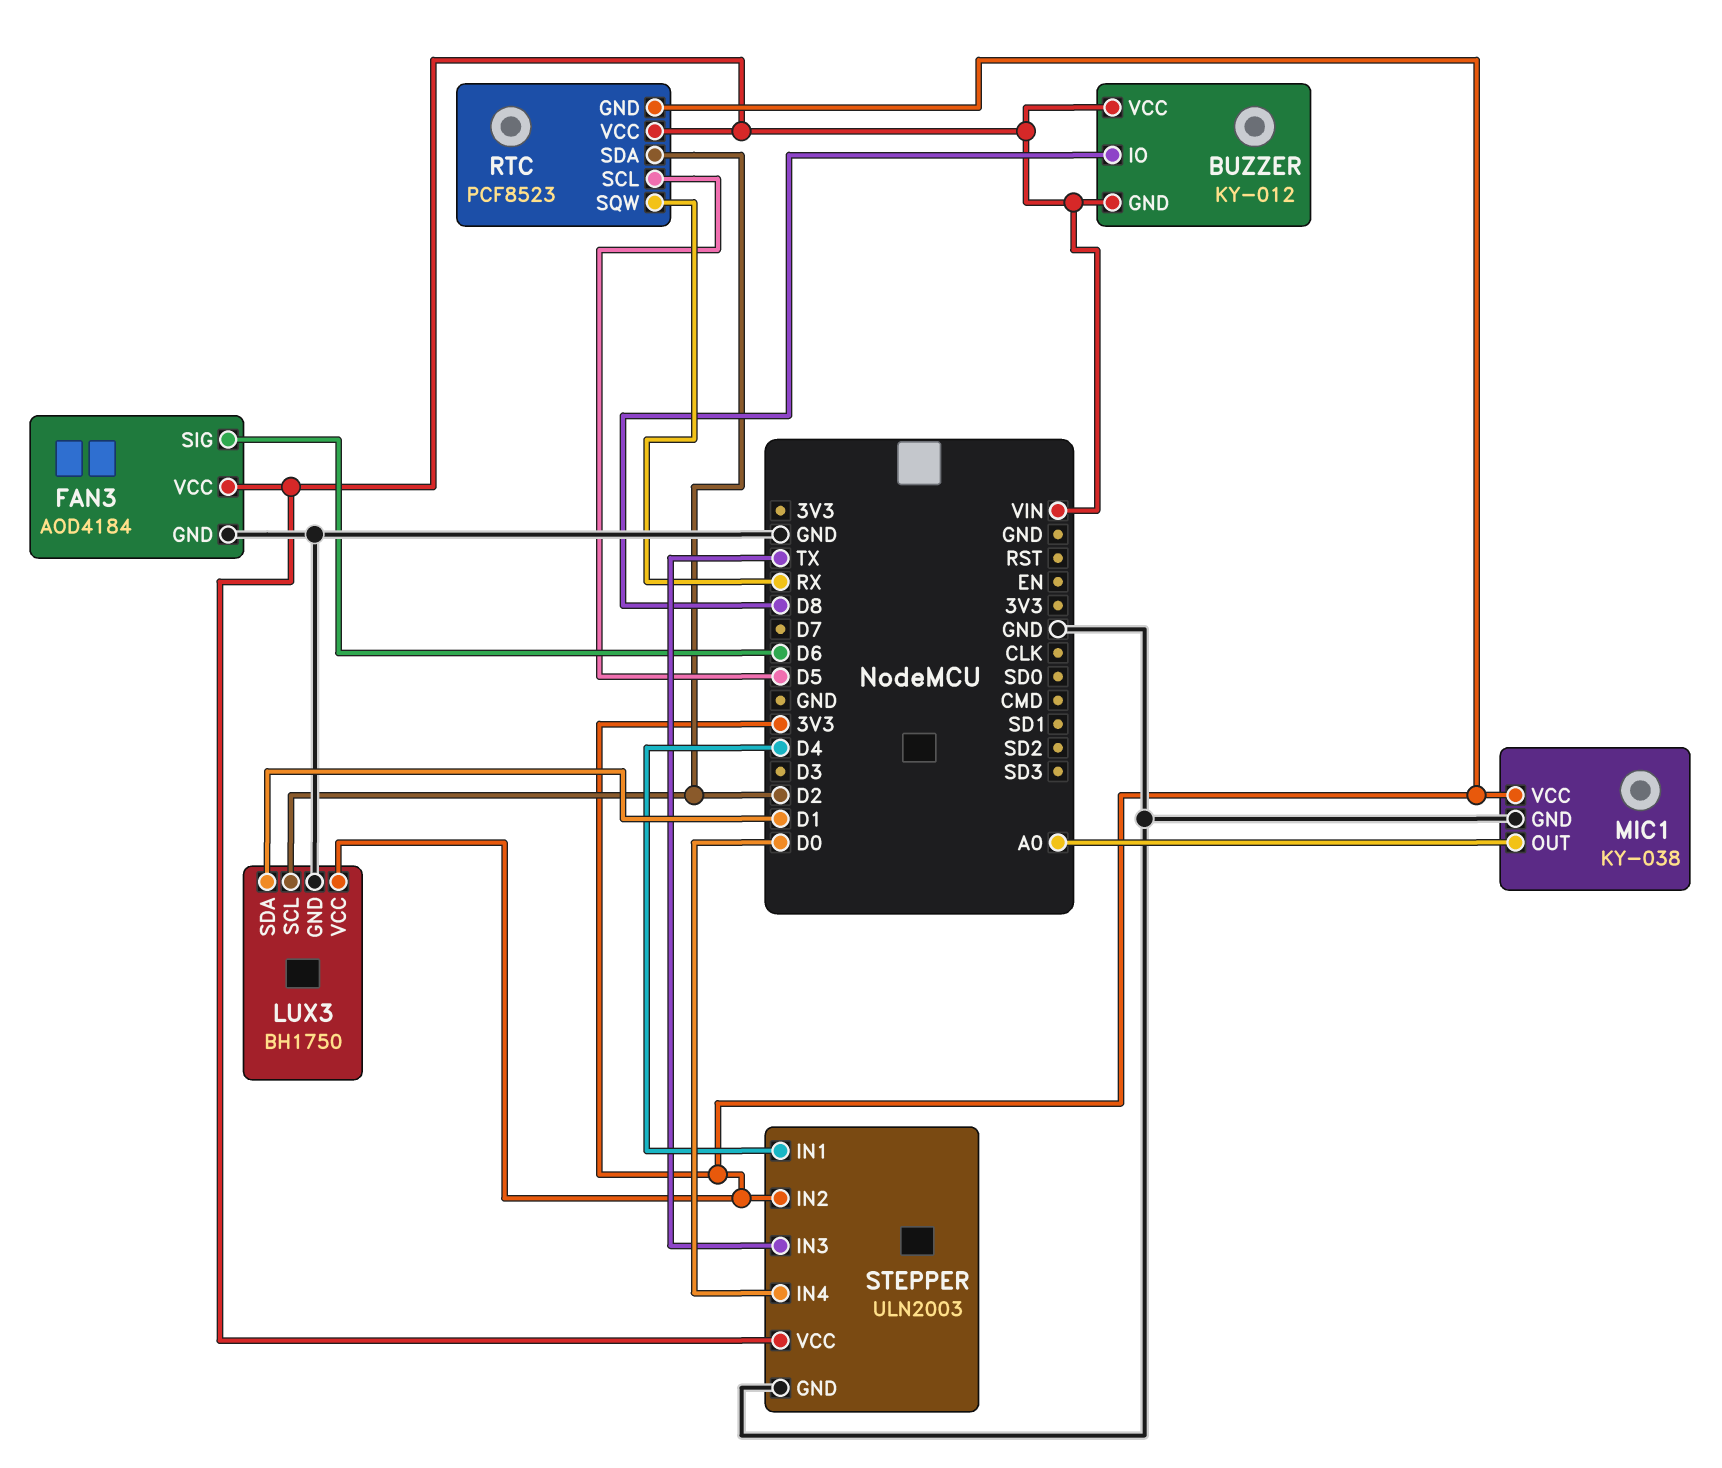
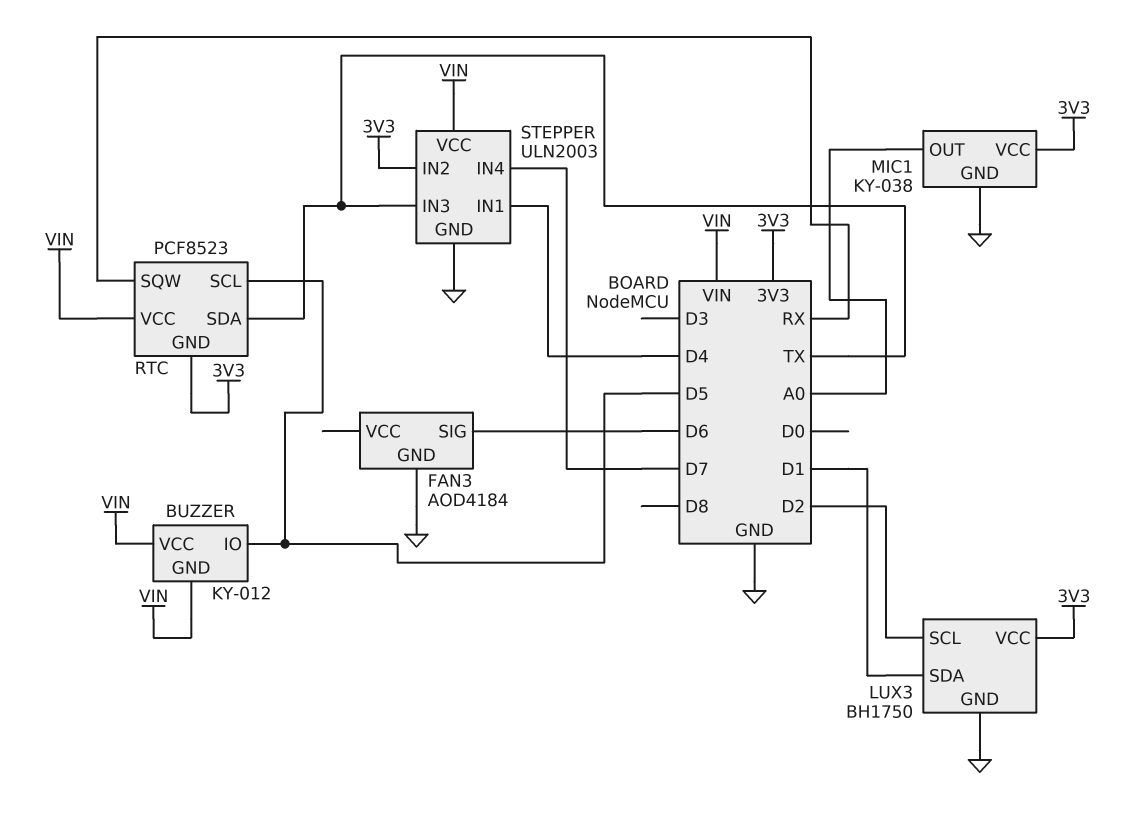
BUZZER pin IO: D8 -> D5
FAN3 pin VCC: VIN -> none
RTC pin SDA: D2 -> TX
STEPPER pin IN4: D0 -> D7

